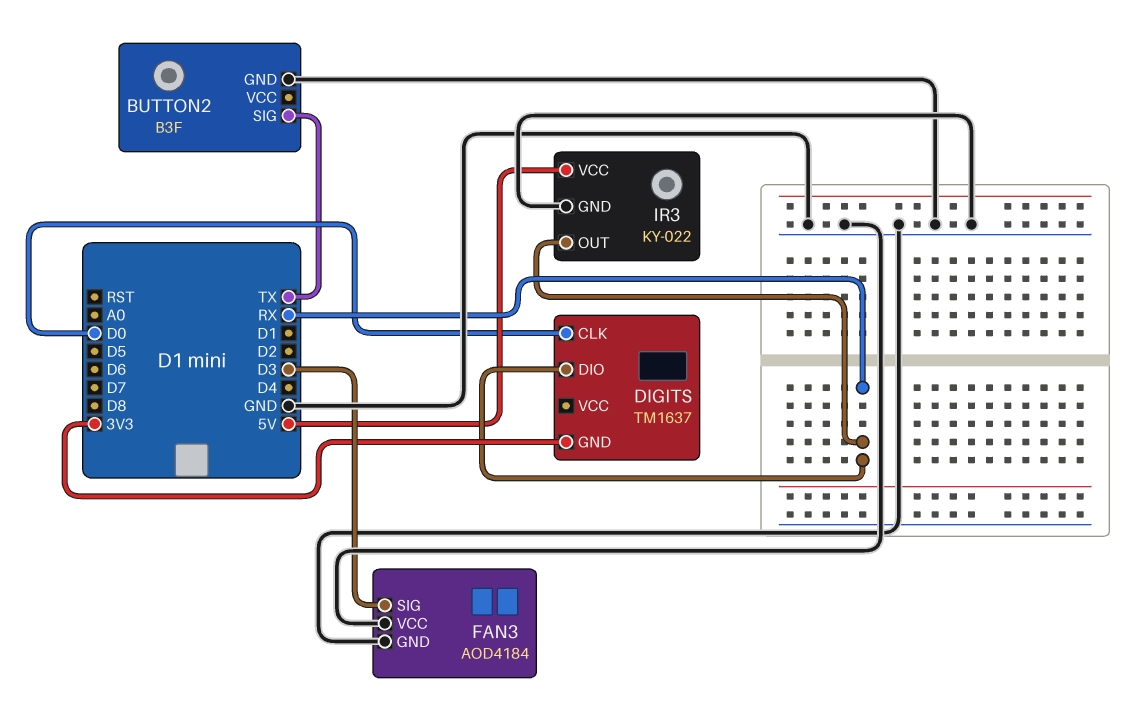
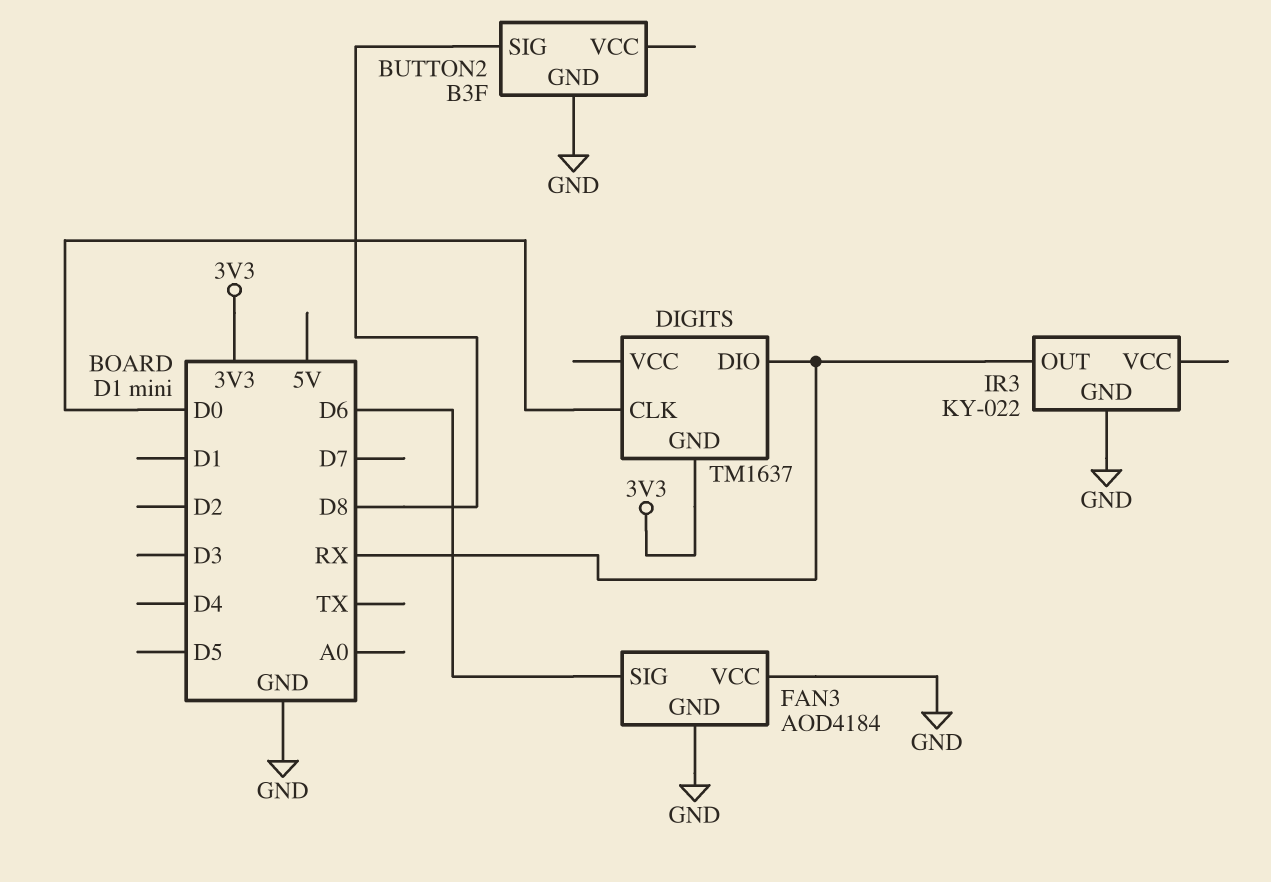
BUTTON2 pin SIG: TX -> D8
FAN3 pin SIG: D3 -> D6
IR3 pin VCC: 5V -> none

